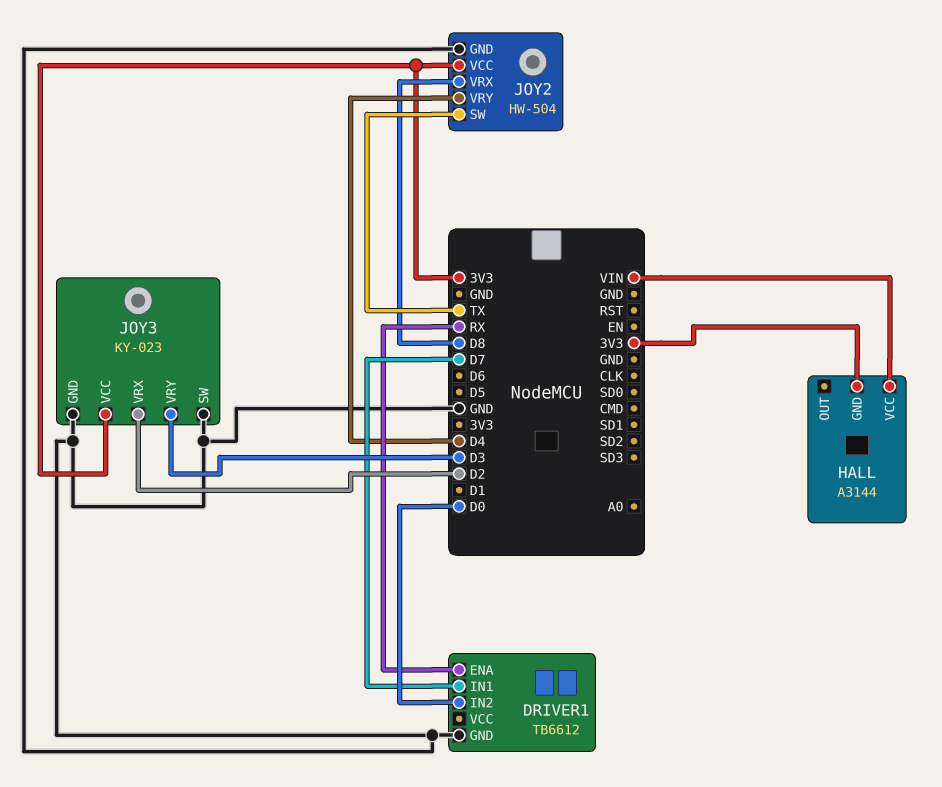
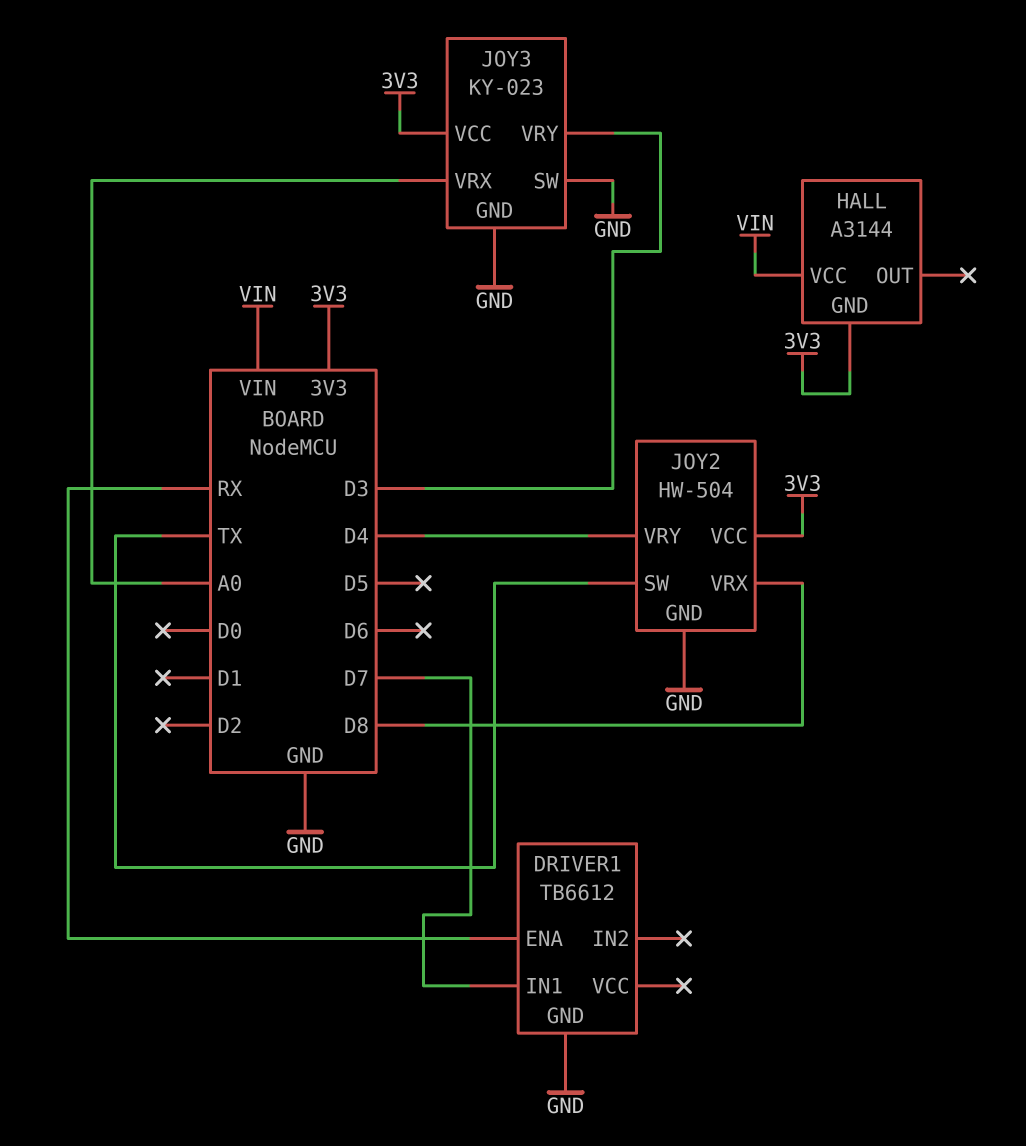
DRIVER1 pin IN2: D0 -> none
JOY3 pin VRX: D2 -> A0

